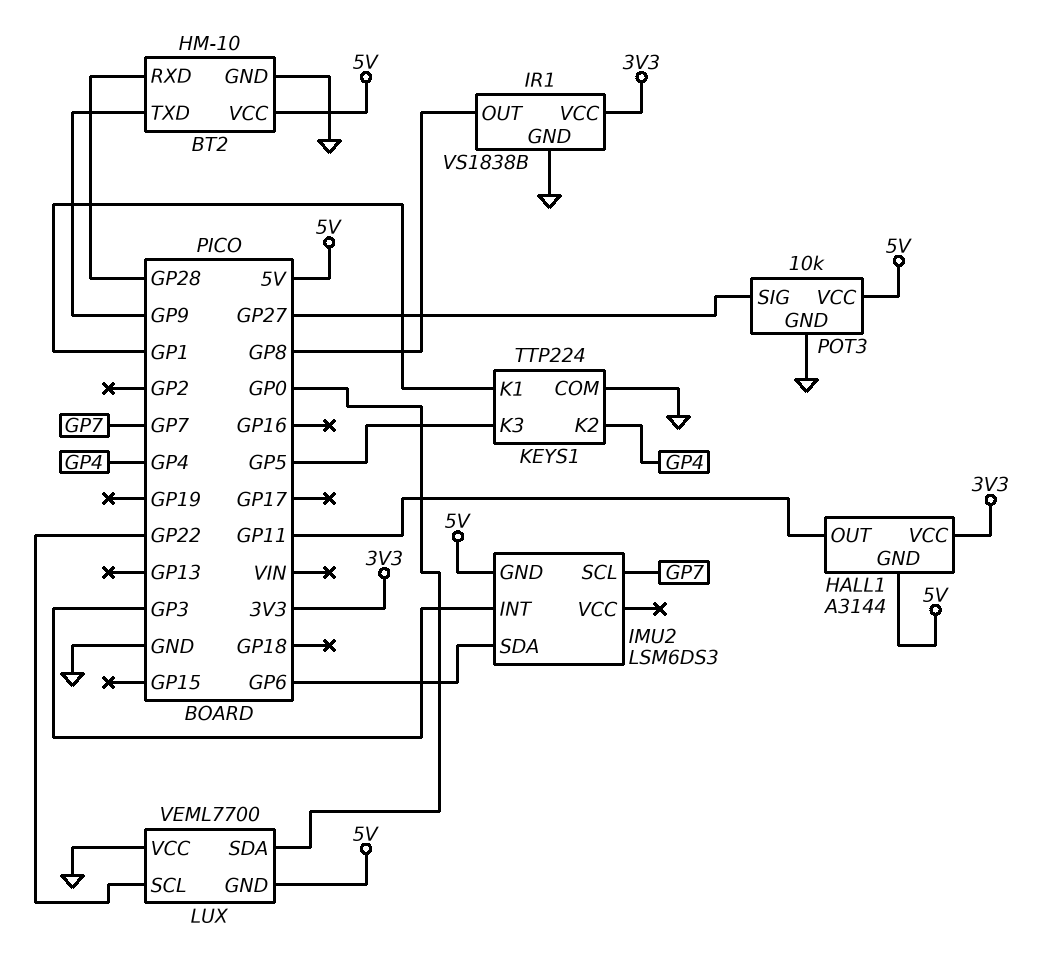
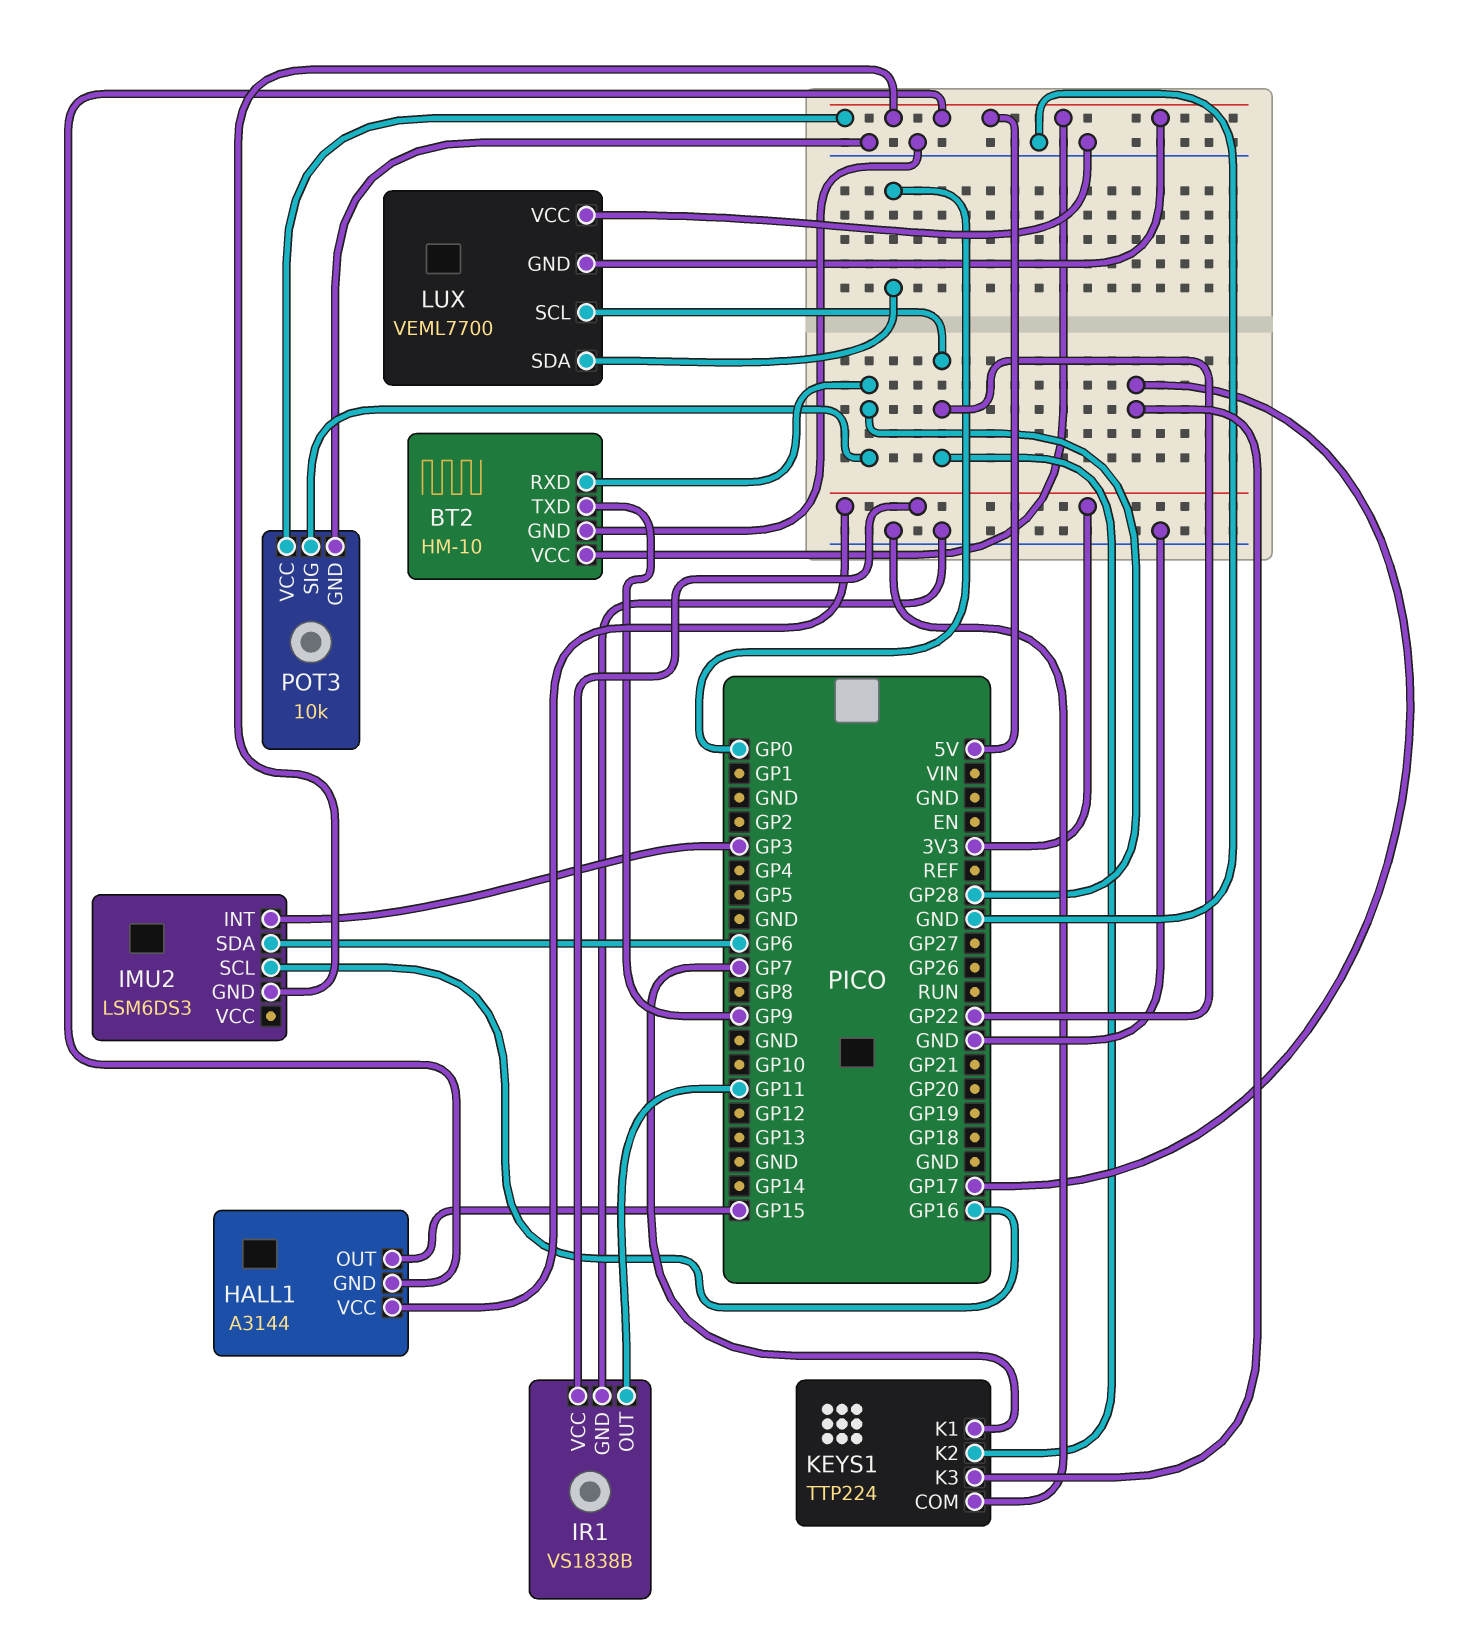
HALL1 pin OUT: GP11 -> GP15
IMU2 pin SCL: GP7 -> GP16
IR1 pin OUT: GP8 -> GP11
KEYS1 pin K1: GP1 -> GP7
KEYS1 pin K2: GP4 -> GP22
KEYS1 pin K3: GP5 -> GP17
POT3 pin SIG: GP27 -> GP28

